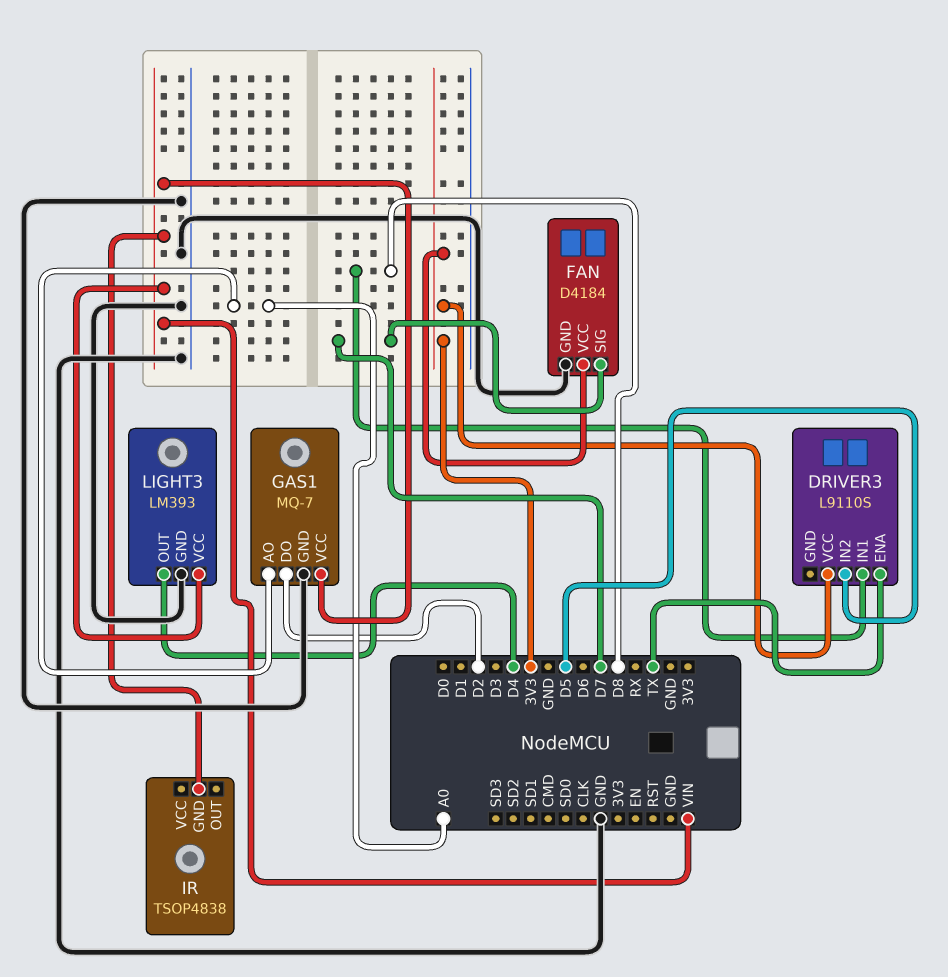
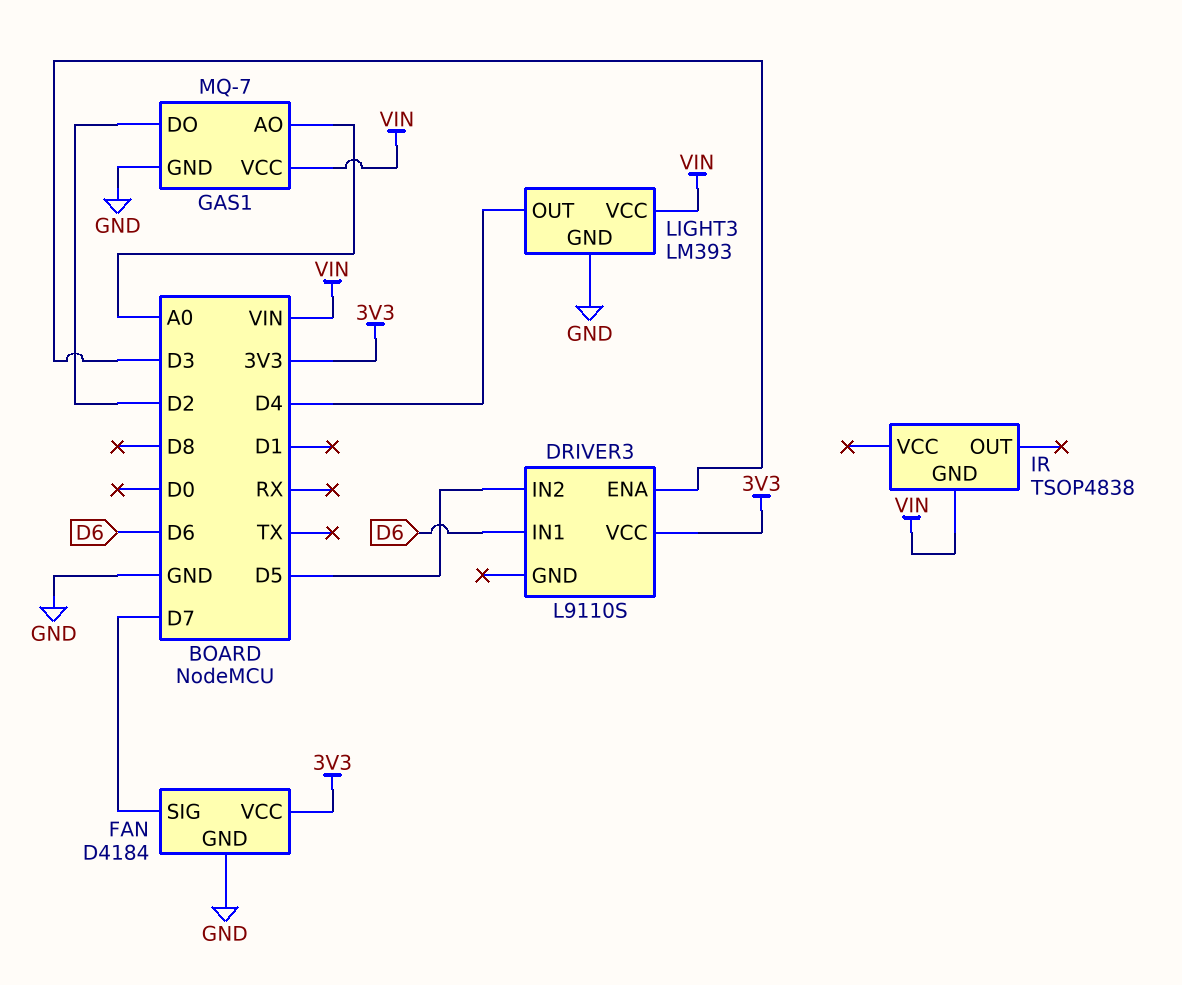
DRIVER3 pin ENA: TX -> D3
DRIVER3 pin IN1: D8 -> D6

